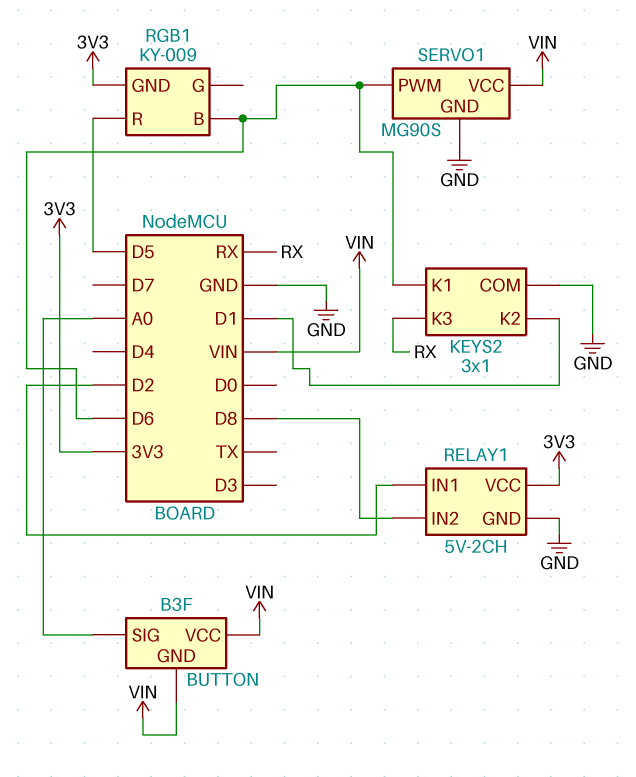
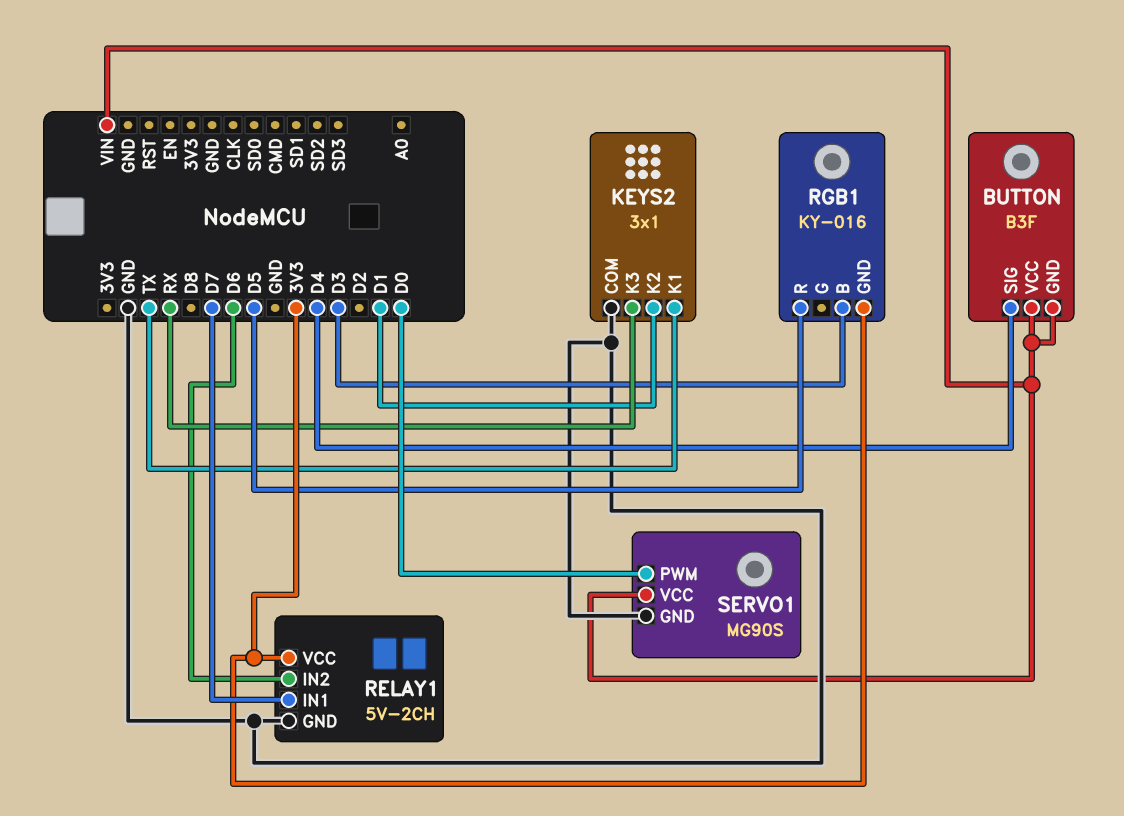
BUTTON pin SIG: A0 -> D4
KEYS2 pin K1: D6 -> TX
RELAY1 pin IN1: D2 -> D7
RELAY1 pin IN2: D8 -> D6
RGB1: KY-009 -> KY-016
RGB1 pin B: D6 -> D3
SERVO1 pin PWM: D6 -> D0

